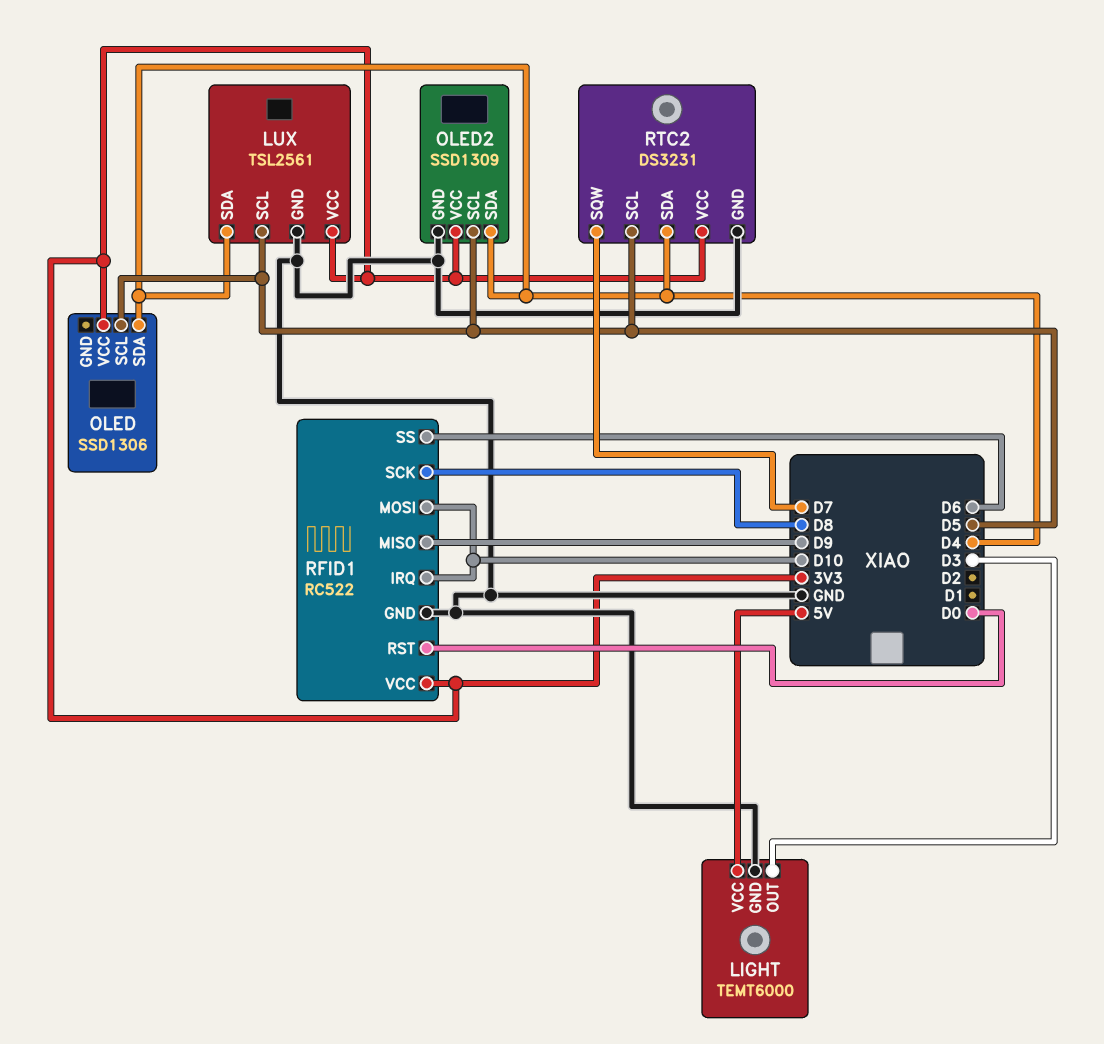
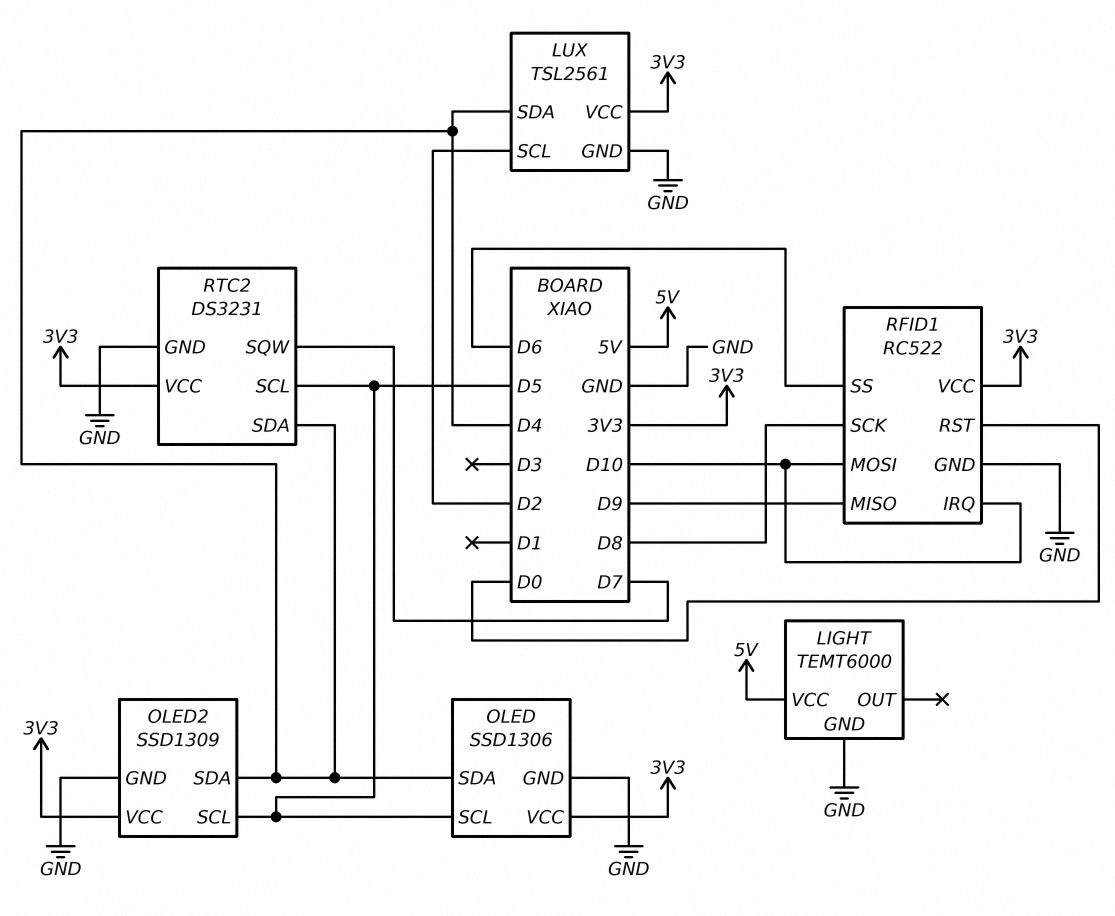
LIGHT pin OUT: D3 -> none
LUX pin SCL: D5 -> D2
OLED pin GND: none -> GND

